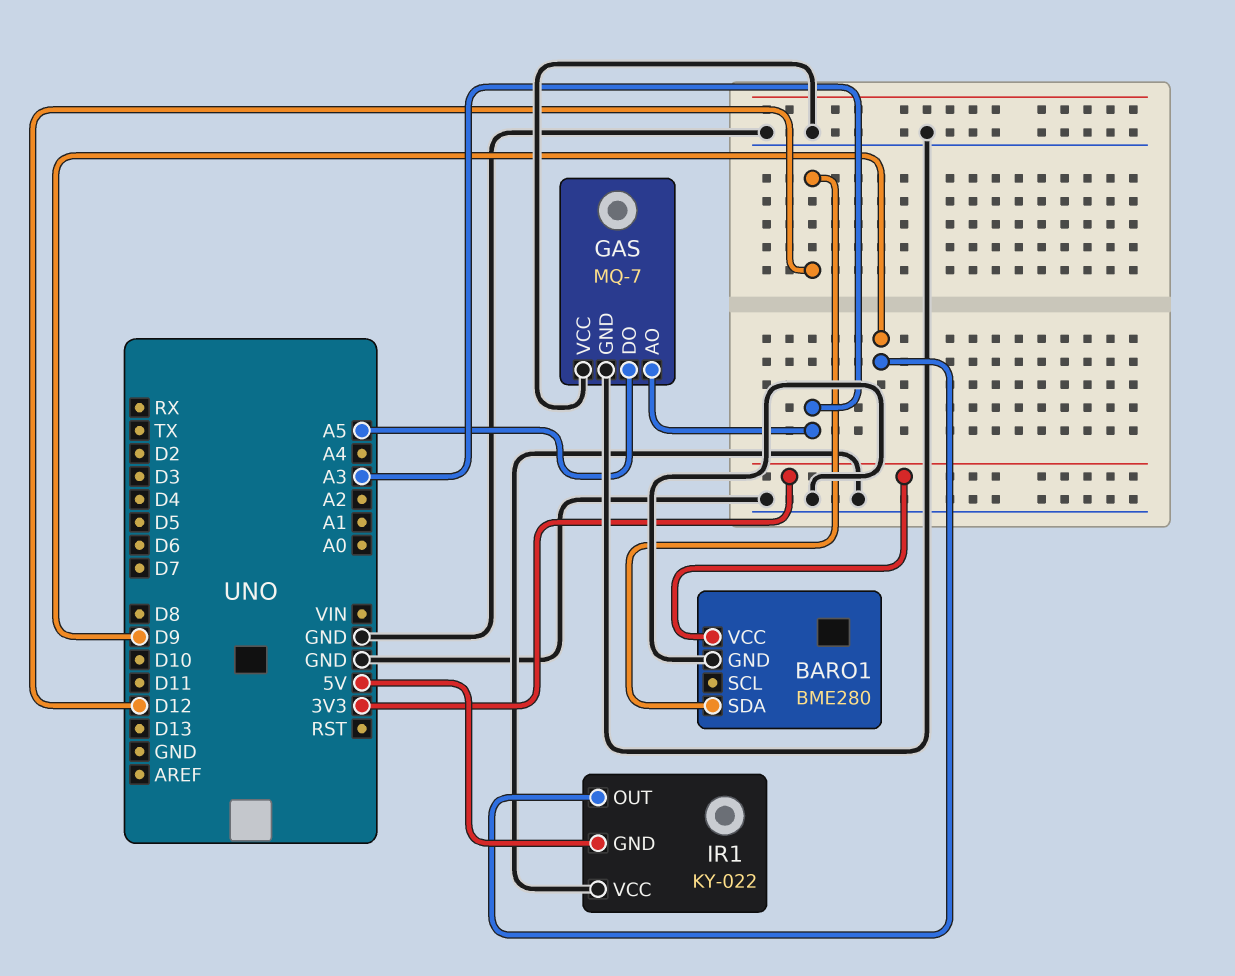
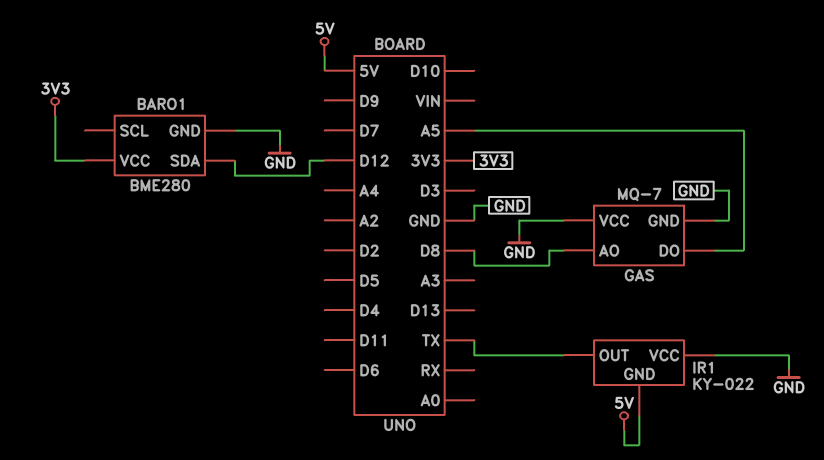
GAS pin AO: A3 -> D8
IR1 pin OUT: D9 -> TX

